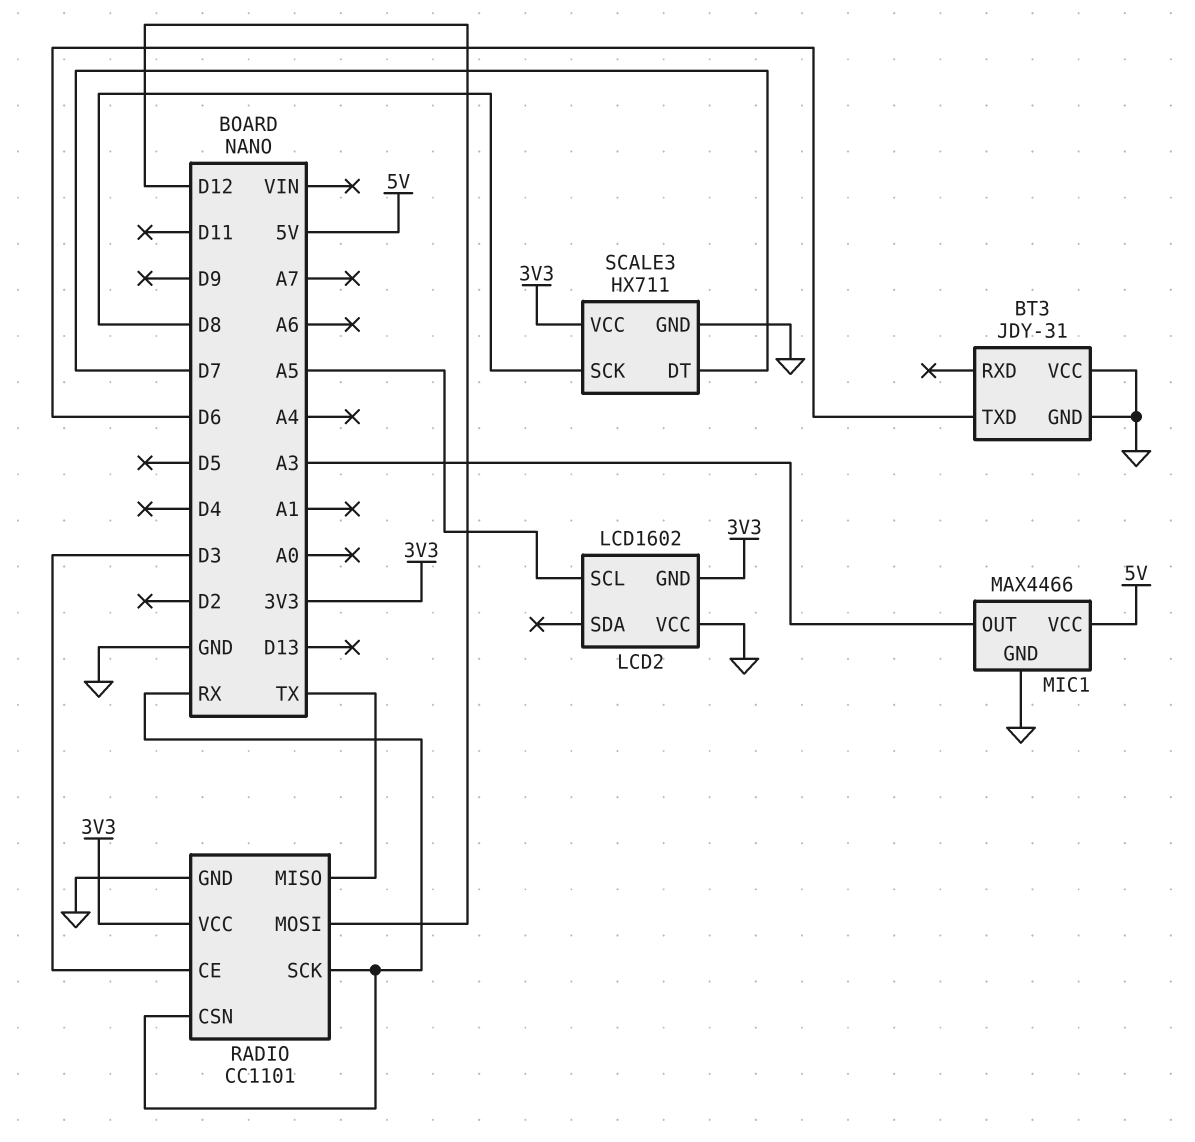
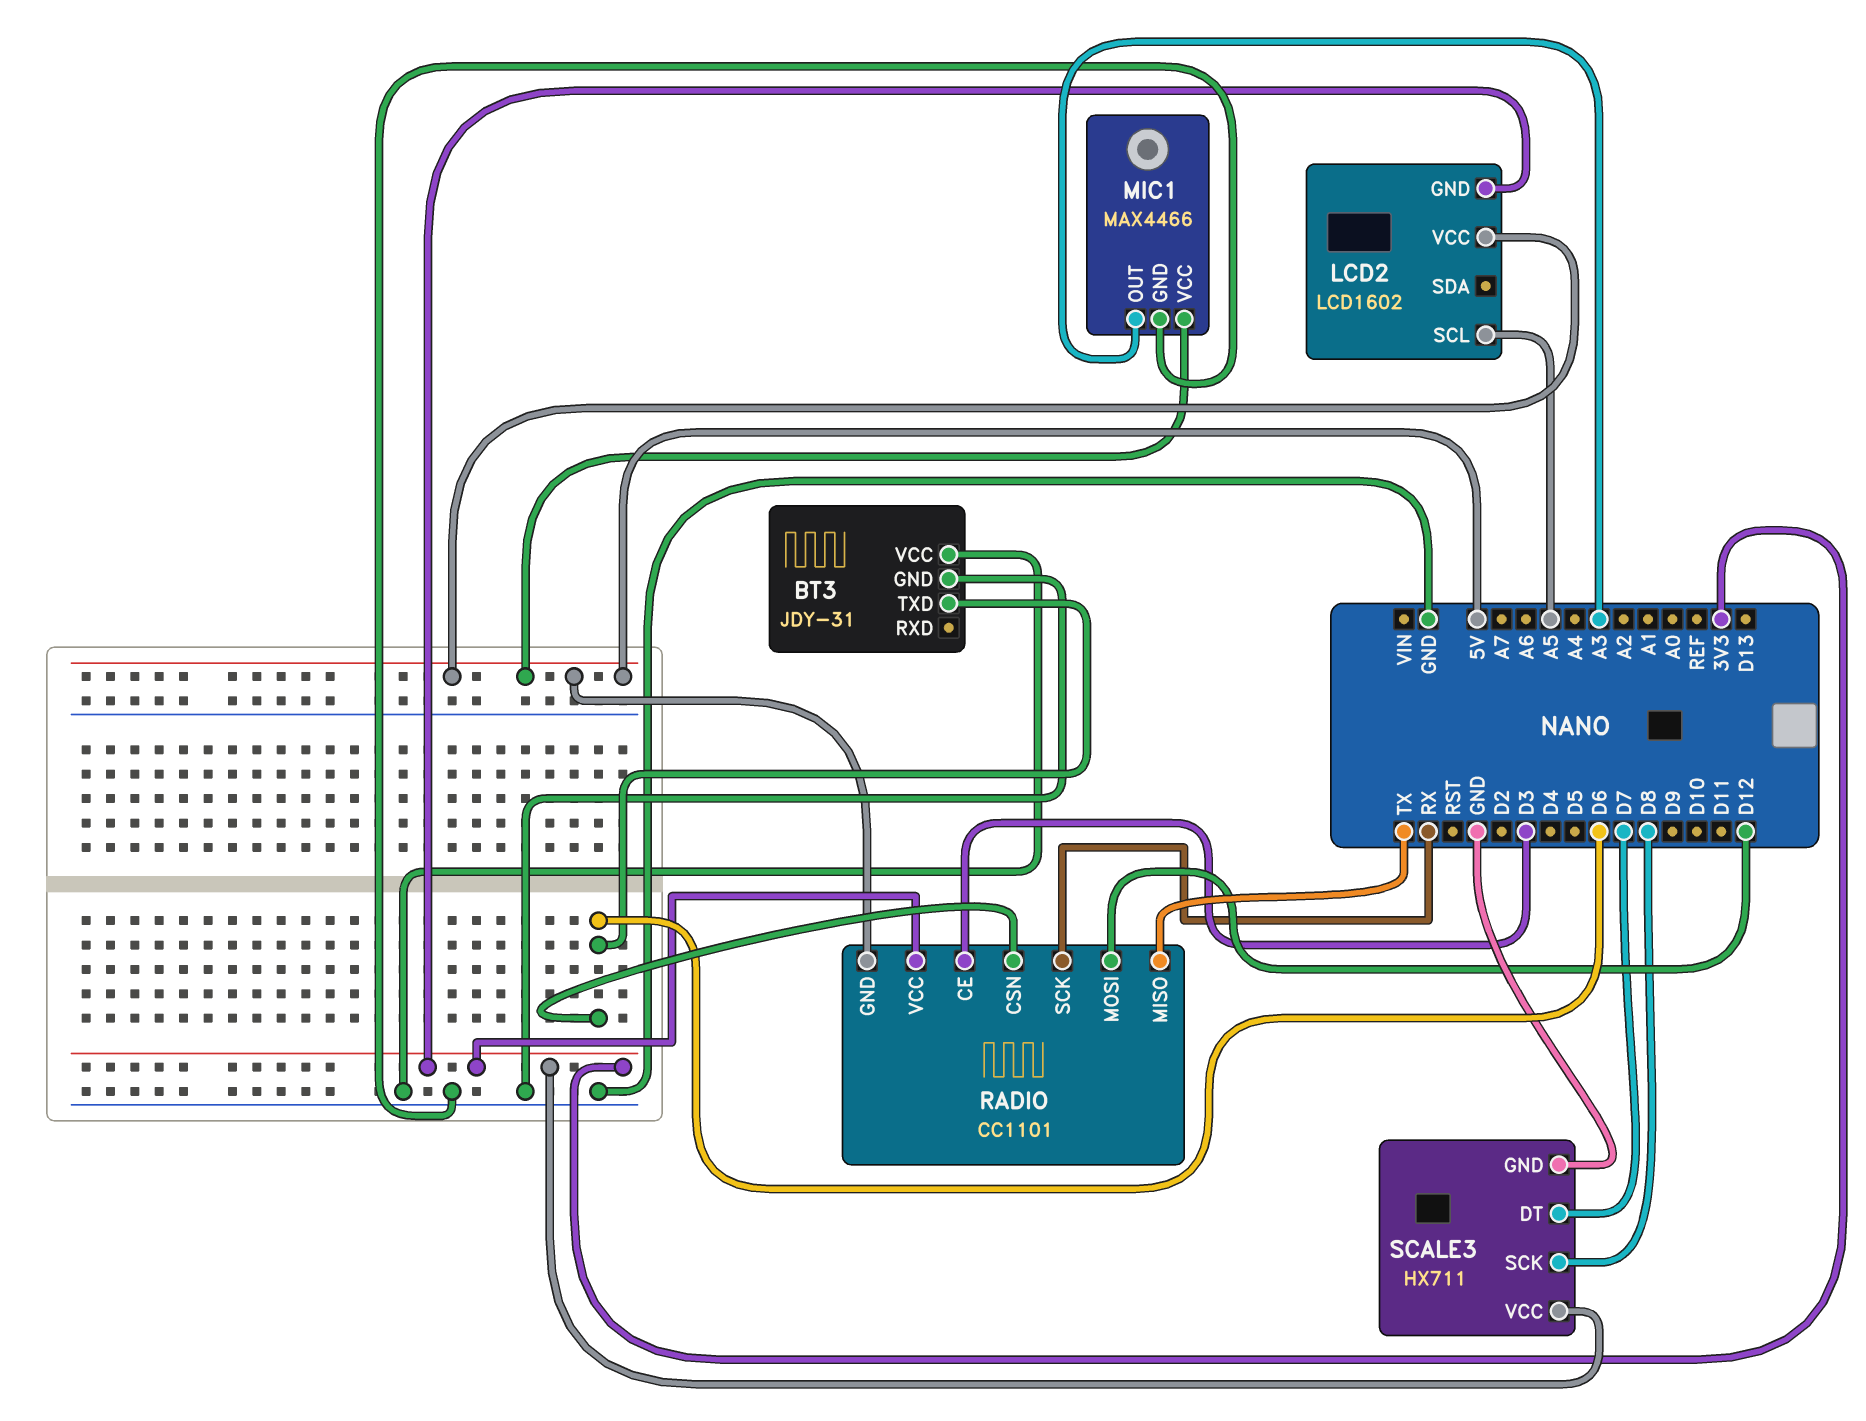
LCD2 pin VCC: GND -> 5V
RADIO pin CSN: RX -> D6
RADIO pin GND: GND -> 5V

